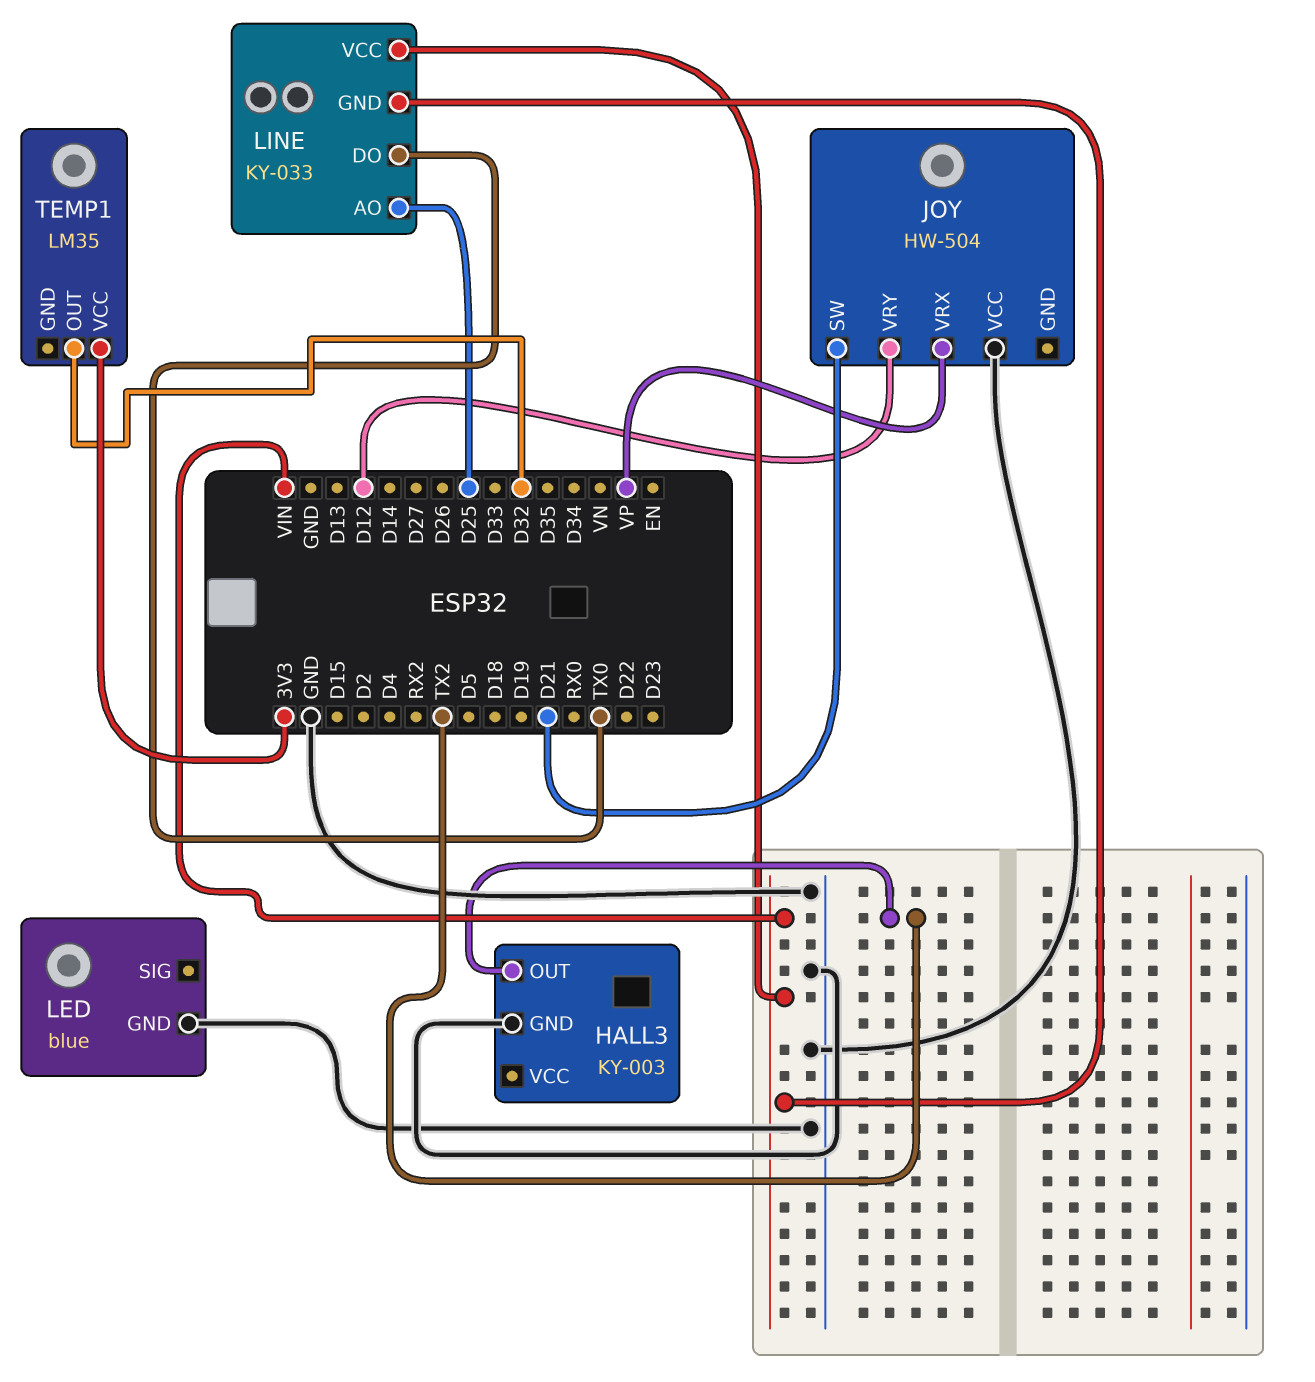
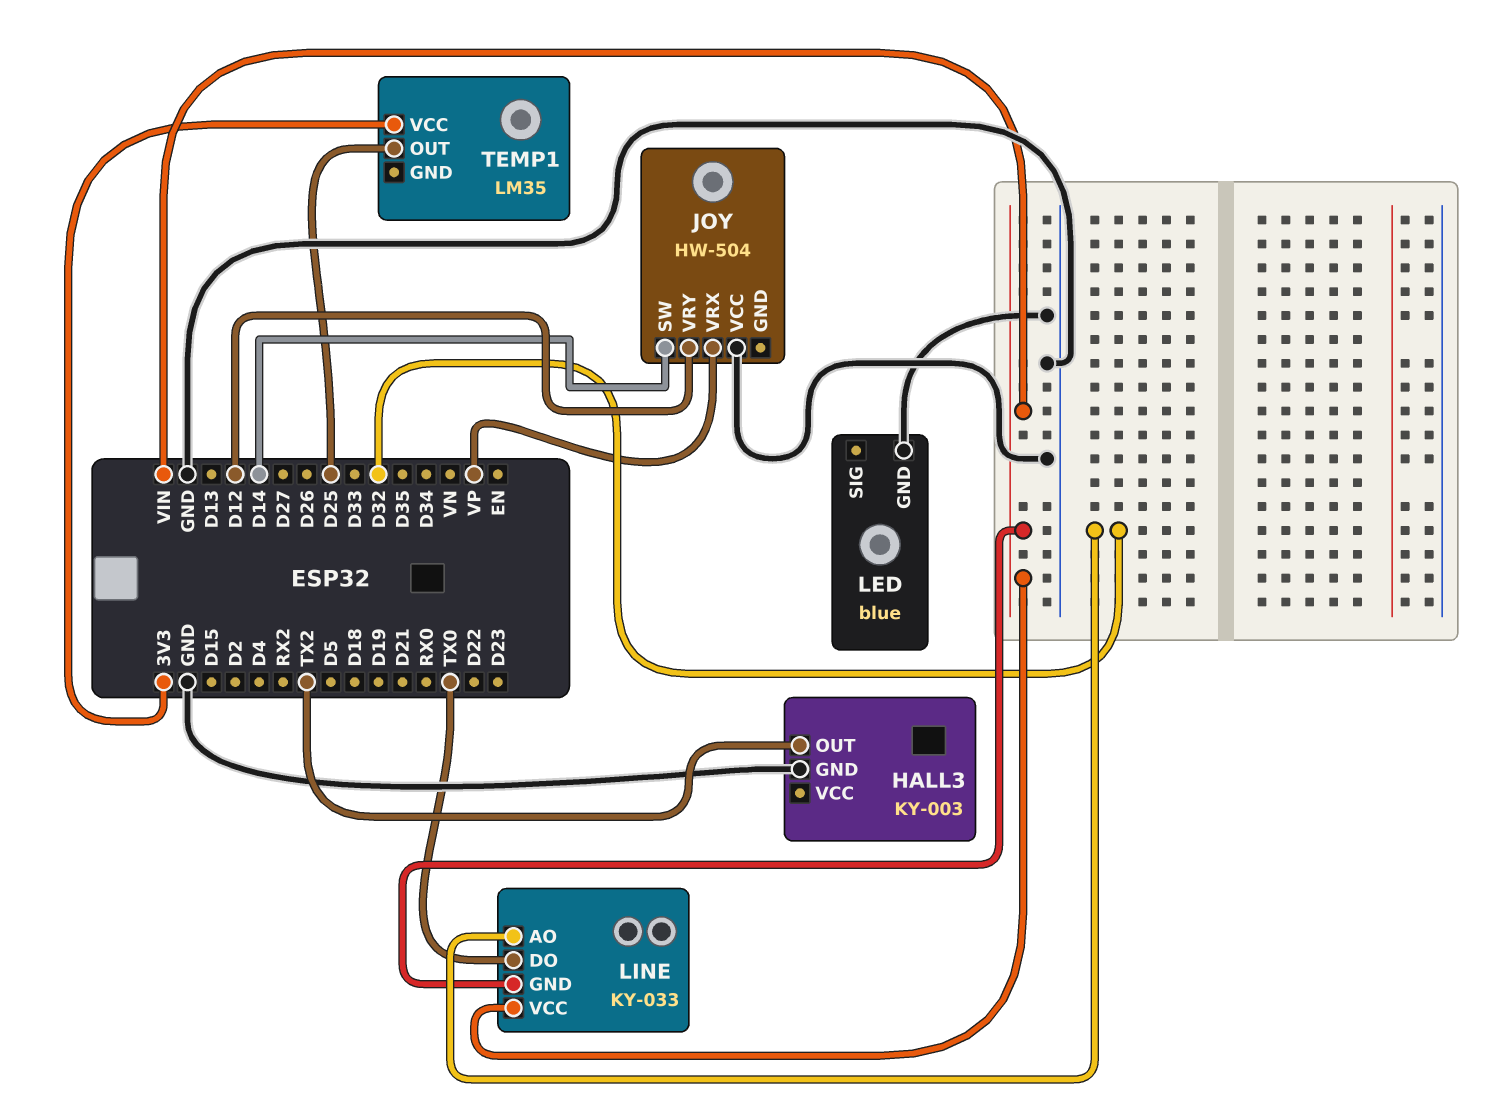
JOY pin SW: D21 -> D14
LINE pin AO: D25 -> D32
TEMP1 pin OUT: D32 -> D25

